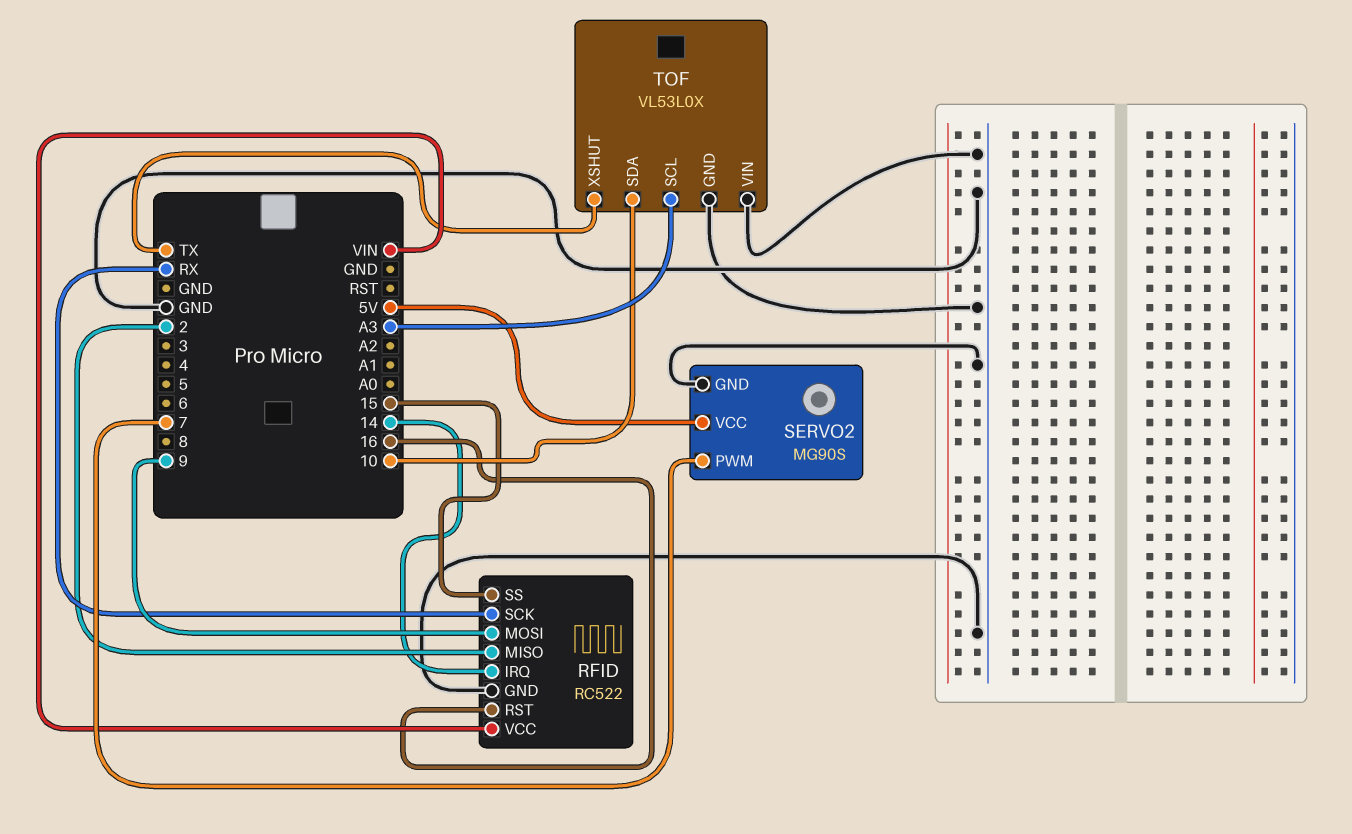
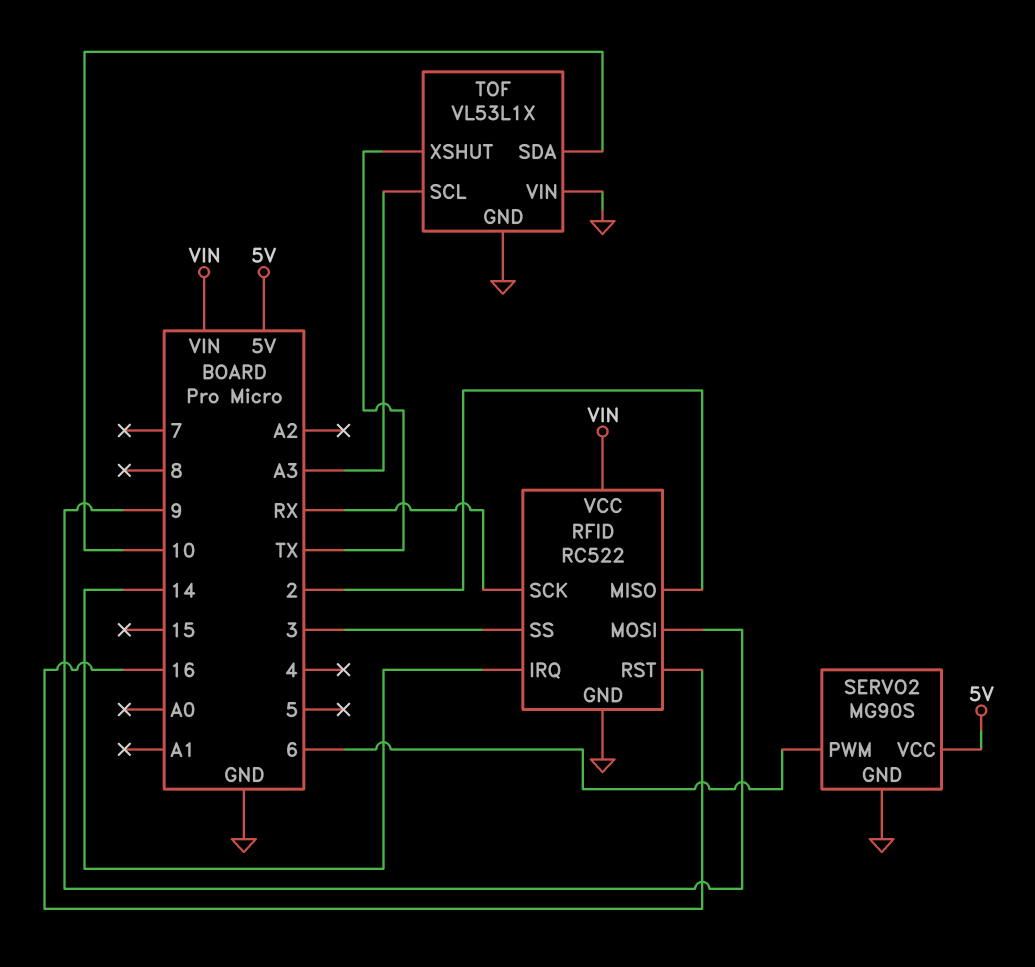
RFID pin SS: 15 -> 3
SERVO2 pin PWM: 7 -> 6
TOF: VL53L0X -> VL53L1X

